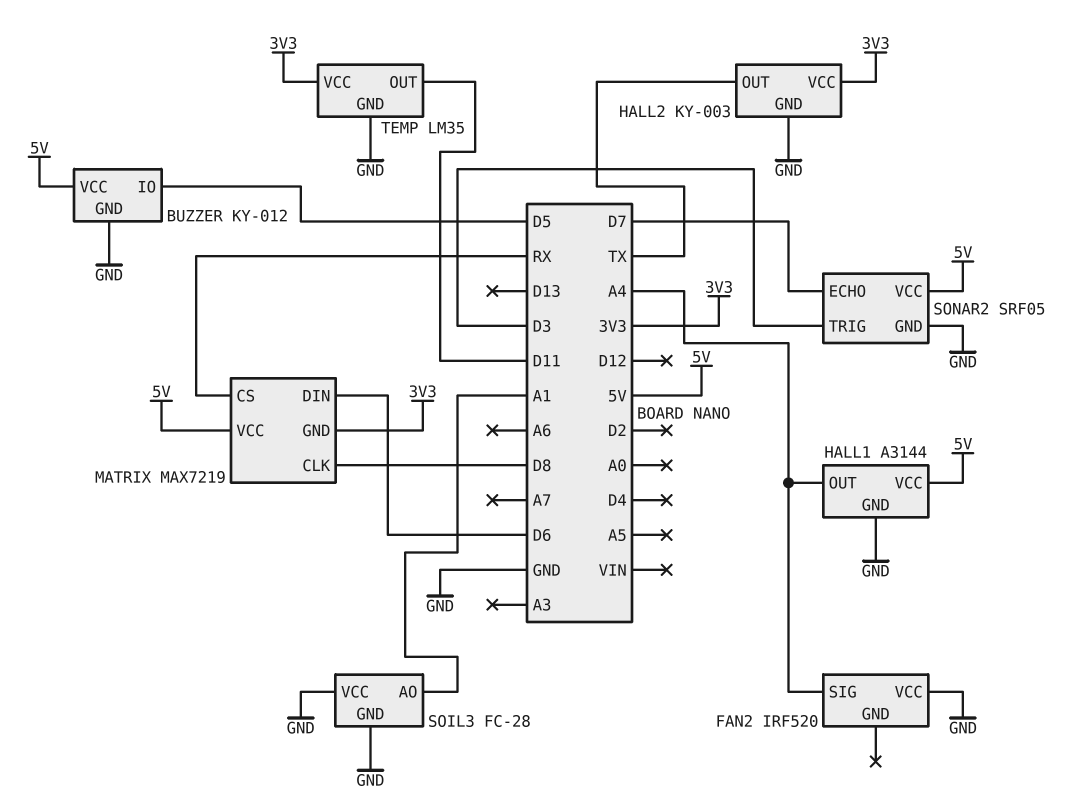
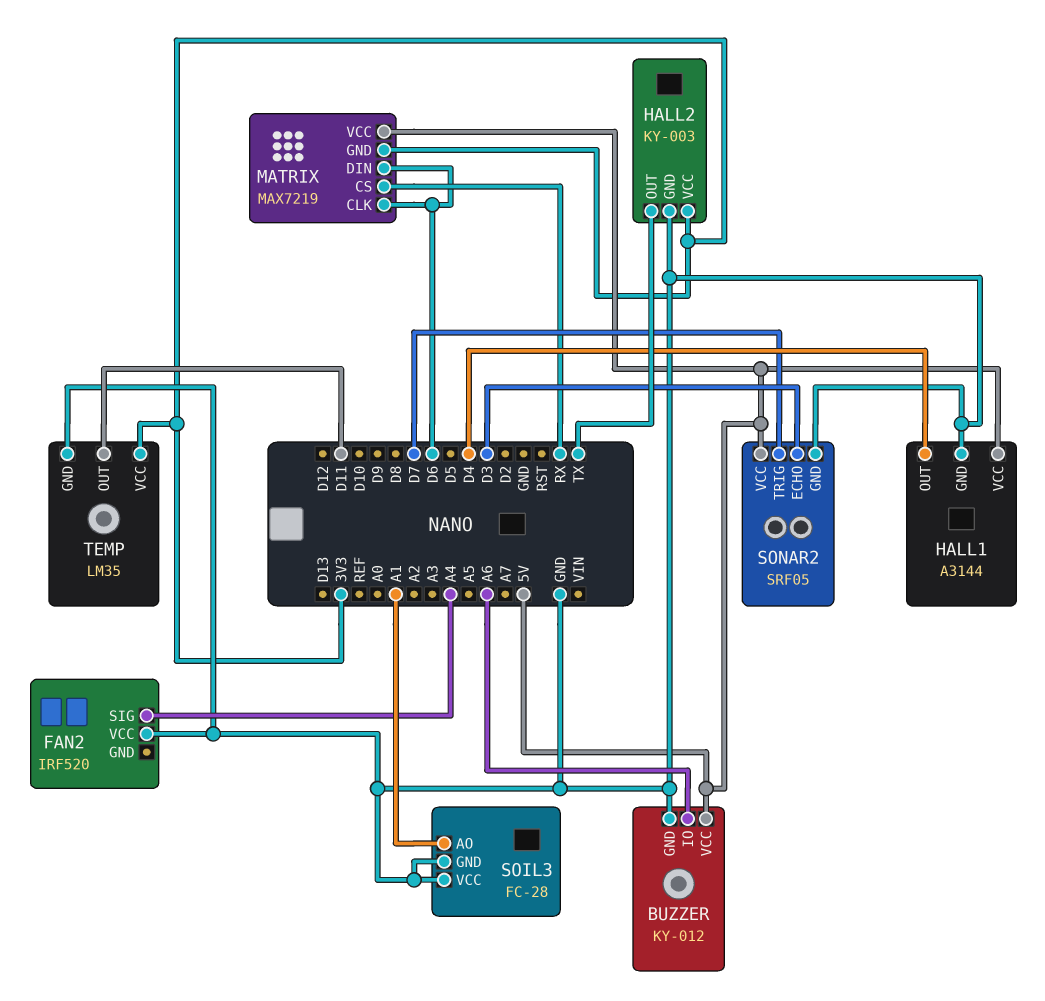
BUZZER pin IO: D5 -> A6
HALL1 pin OUT: A4 -> D4
MATRIX pin CLK: D8 -> D6
SONAR2 pin ECHO: D7 -> D3
SONAR2 pin TRIG: D3 -> D7

